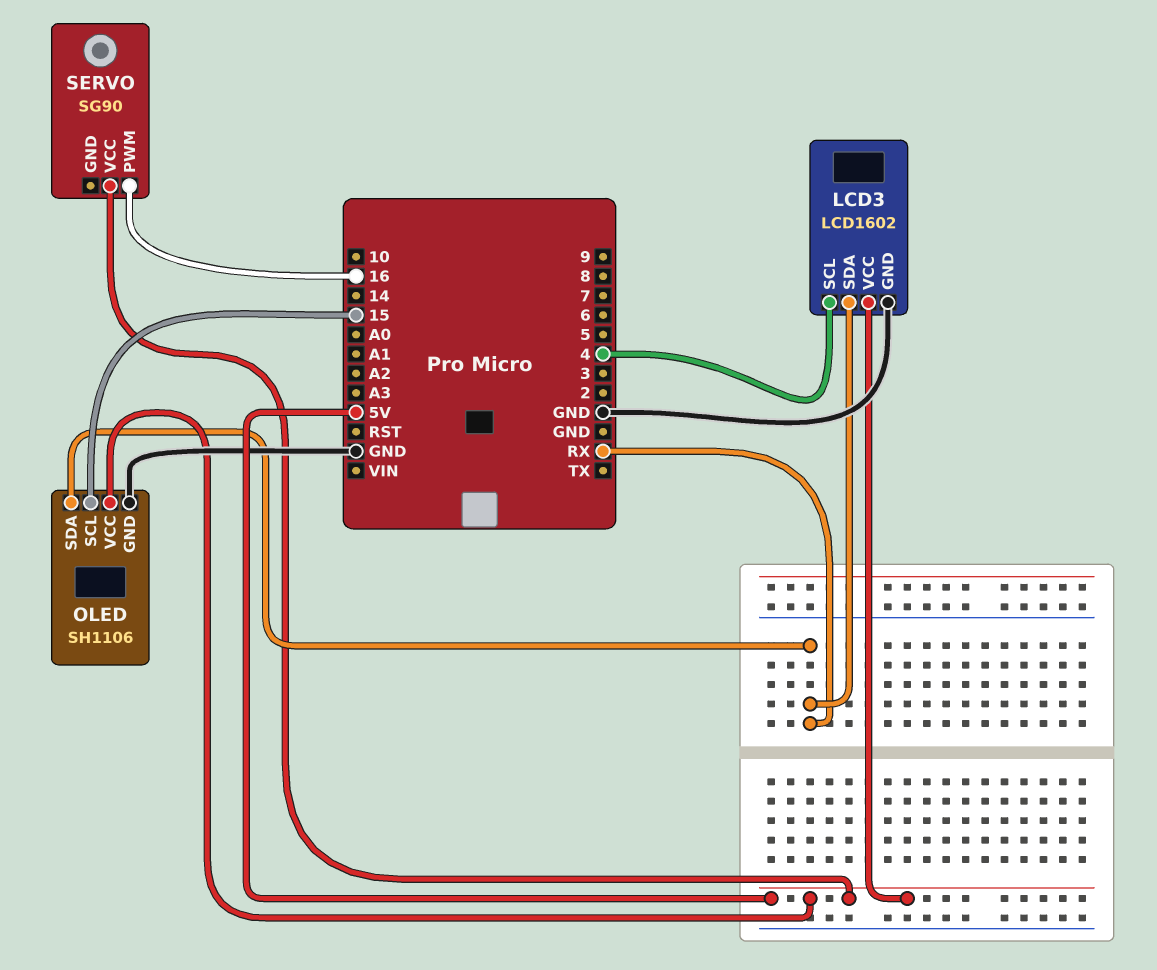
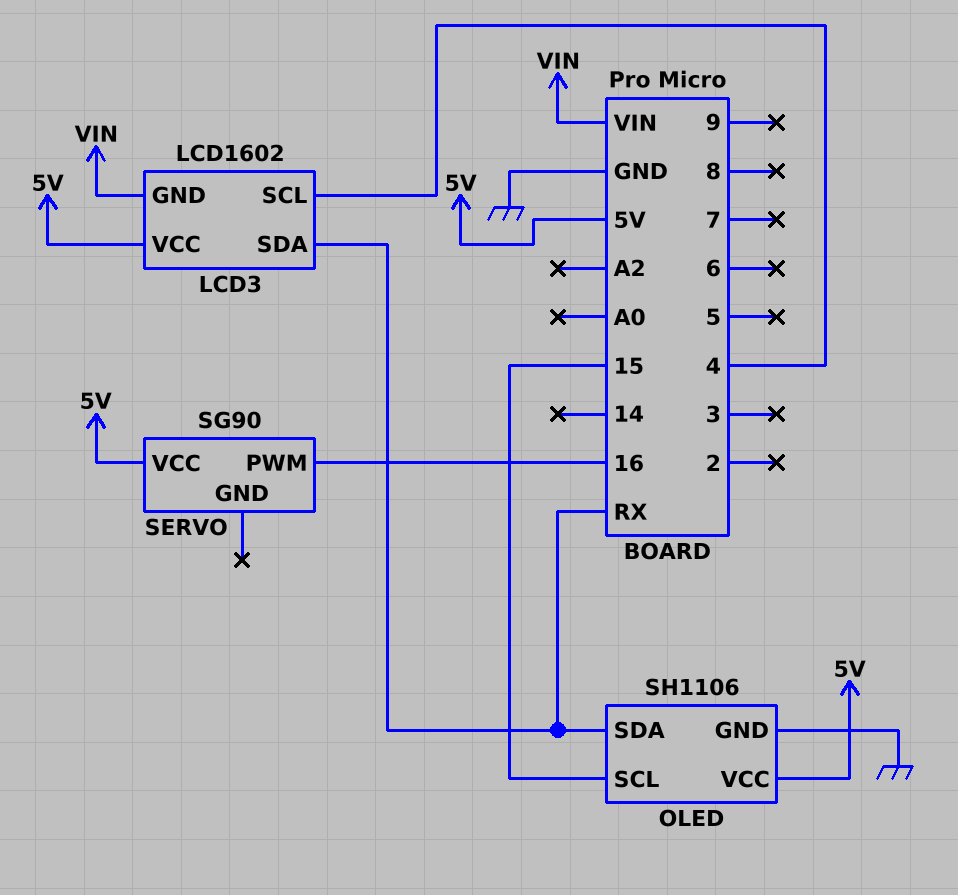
LCD3 pin GND: GND -> VIN

